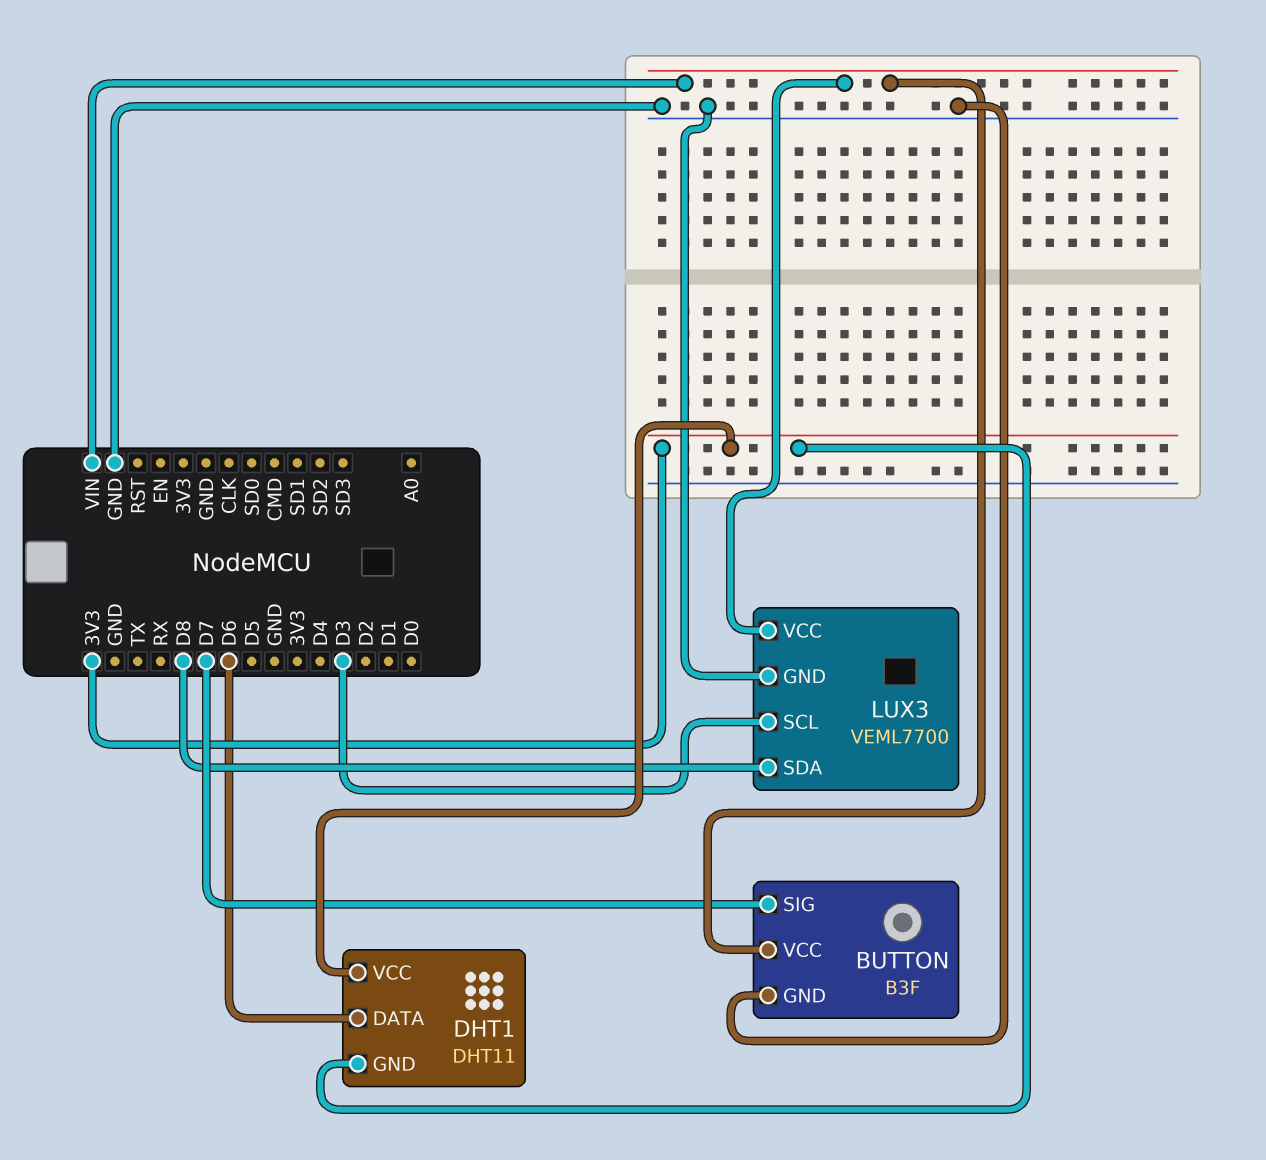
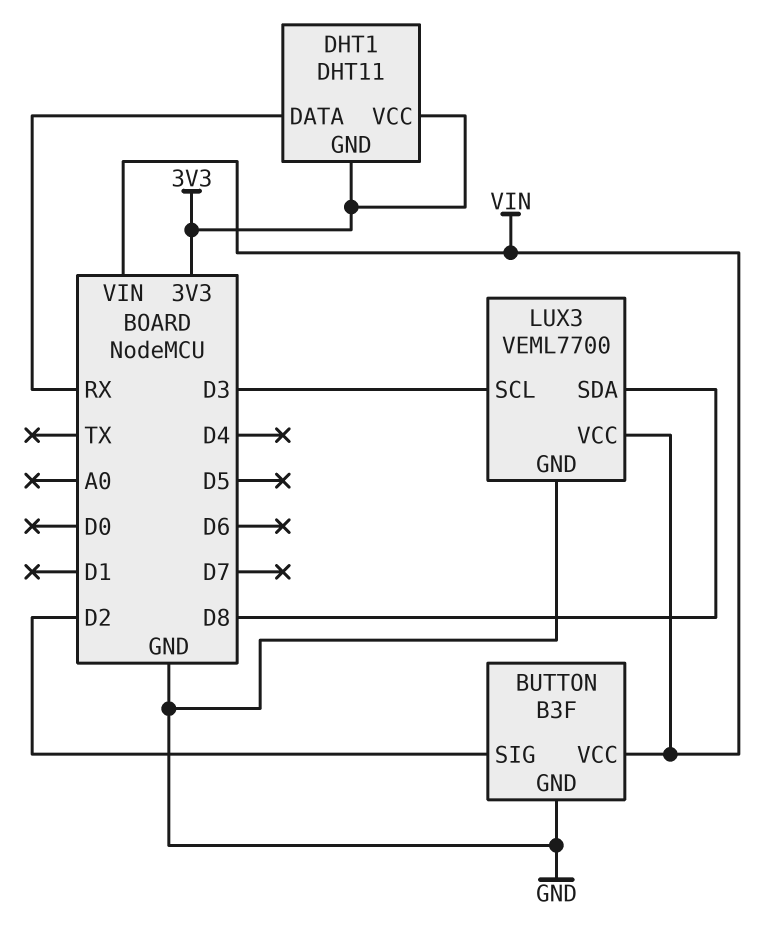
BUTTON pin SIG: D7 -> D2
DHT1 pin DATA: D6 -> RX

